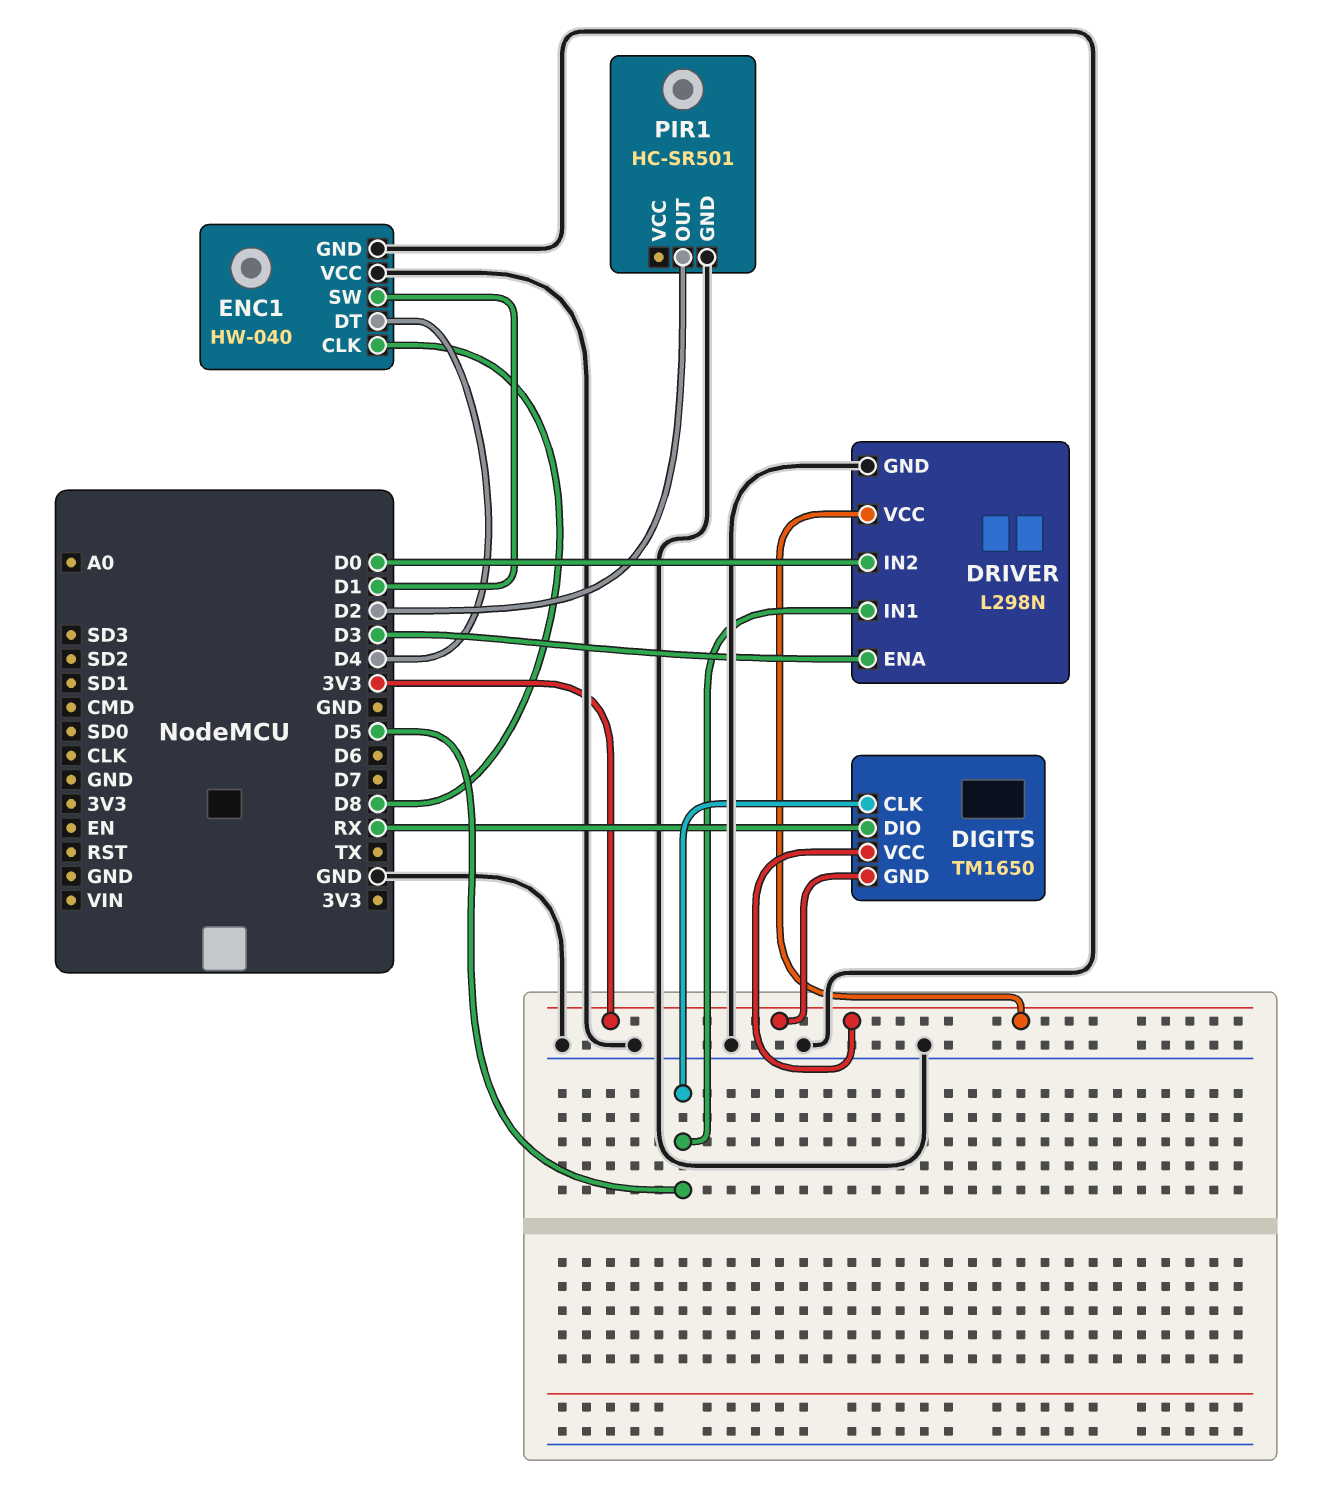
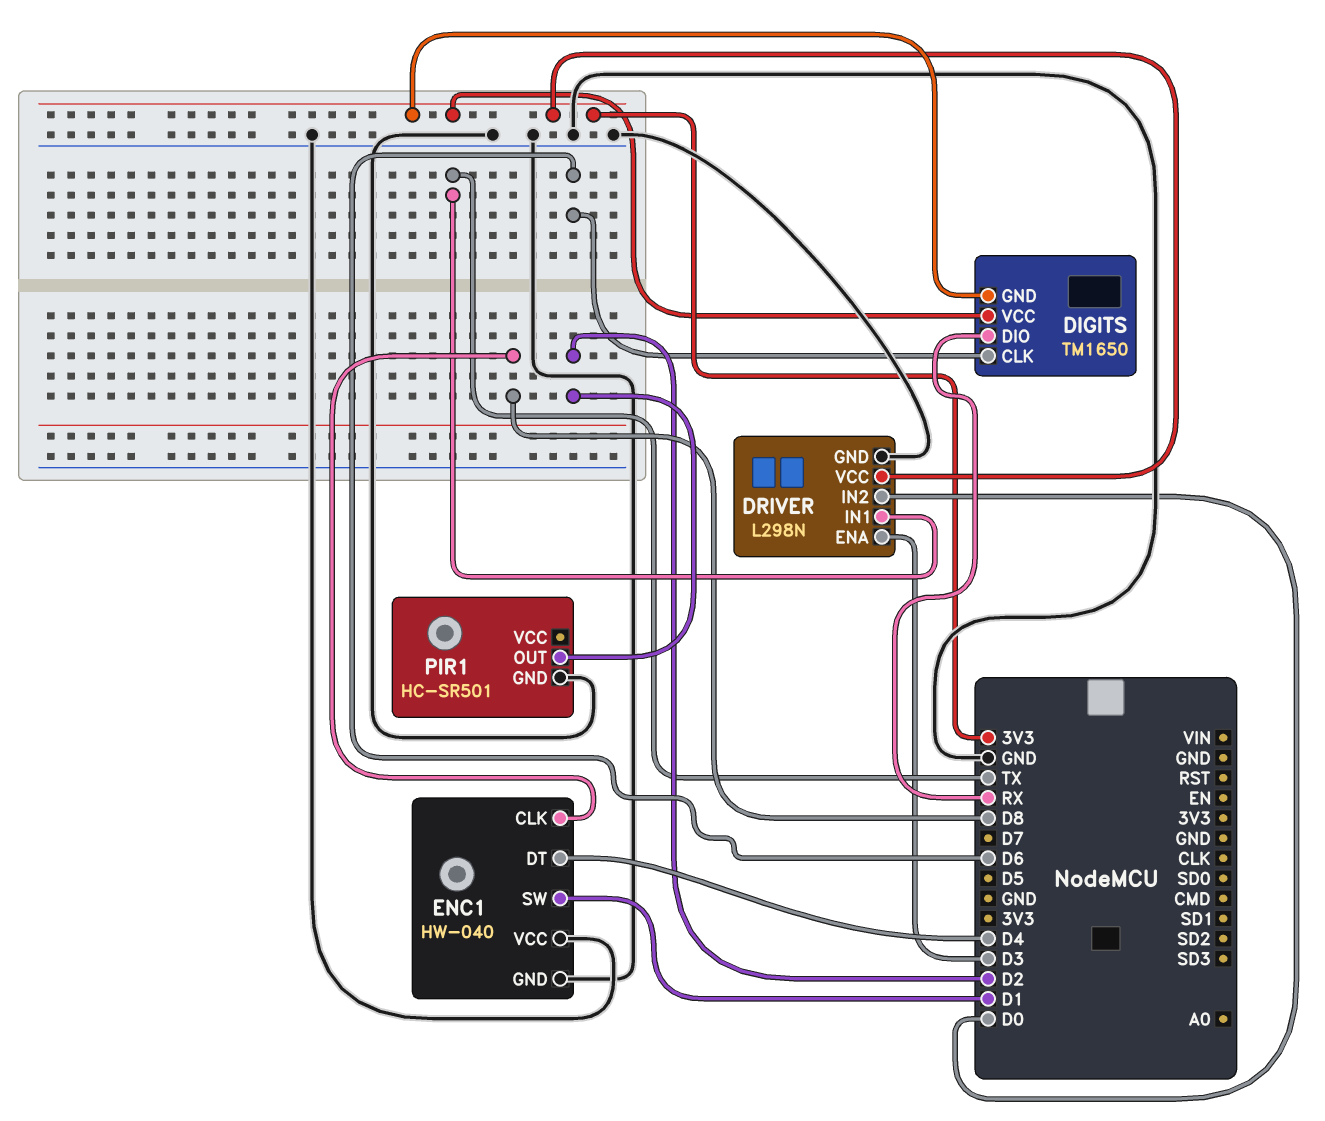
DIGITS pin CLK: D5 -> D6
DRIVER pin IN1: D5 -> TX

